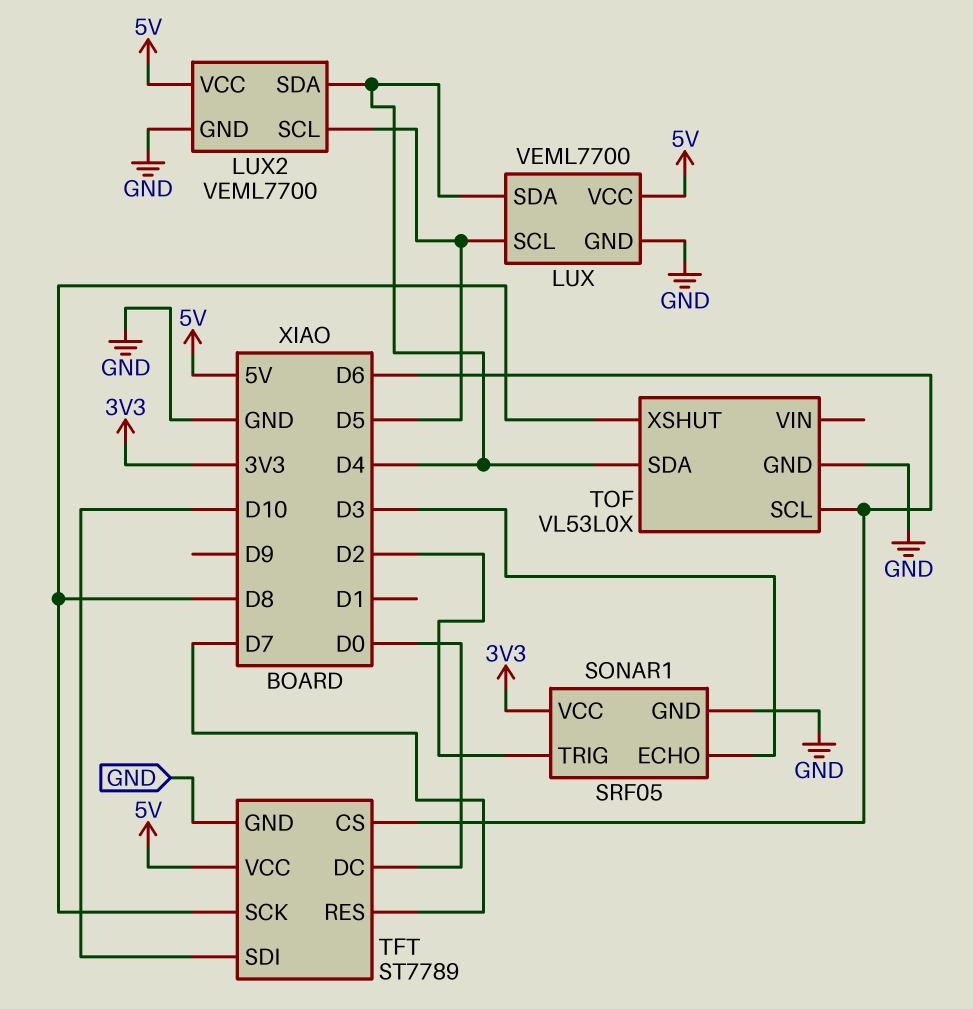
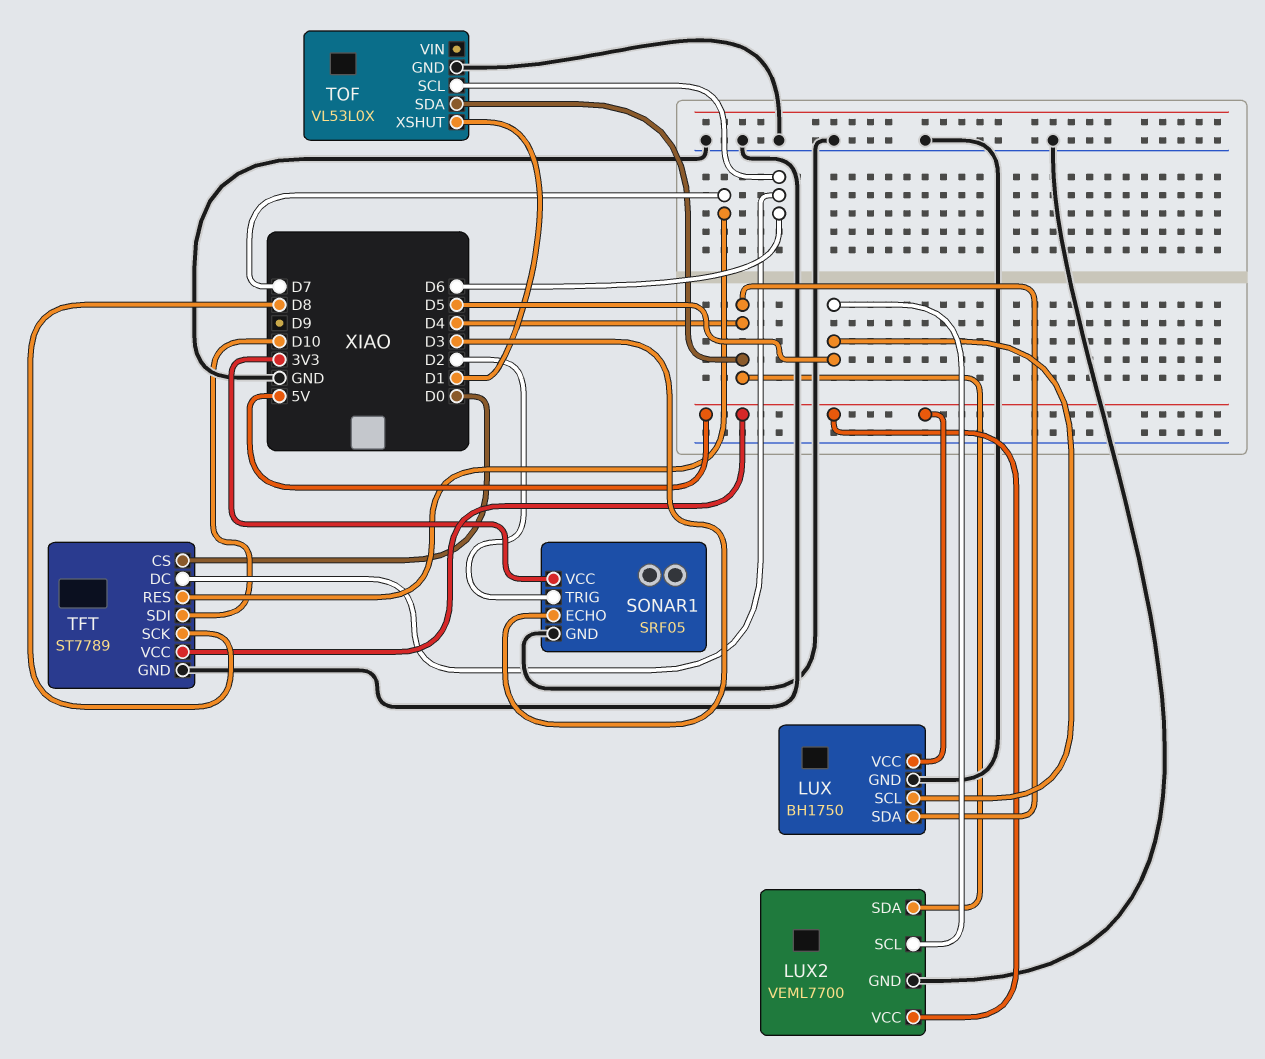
LUX: VEML7700 -> BH1750
TFT pin CS: D6 -> D0
TFT pin DC: D0 -> D6
TOF pin XSHUT: D8 -> D1

